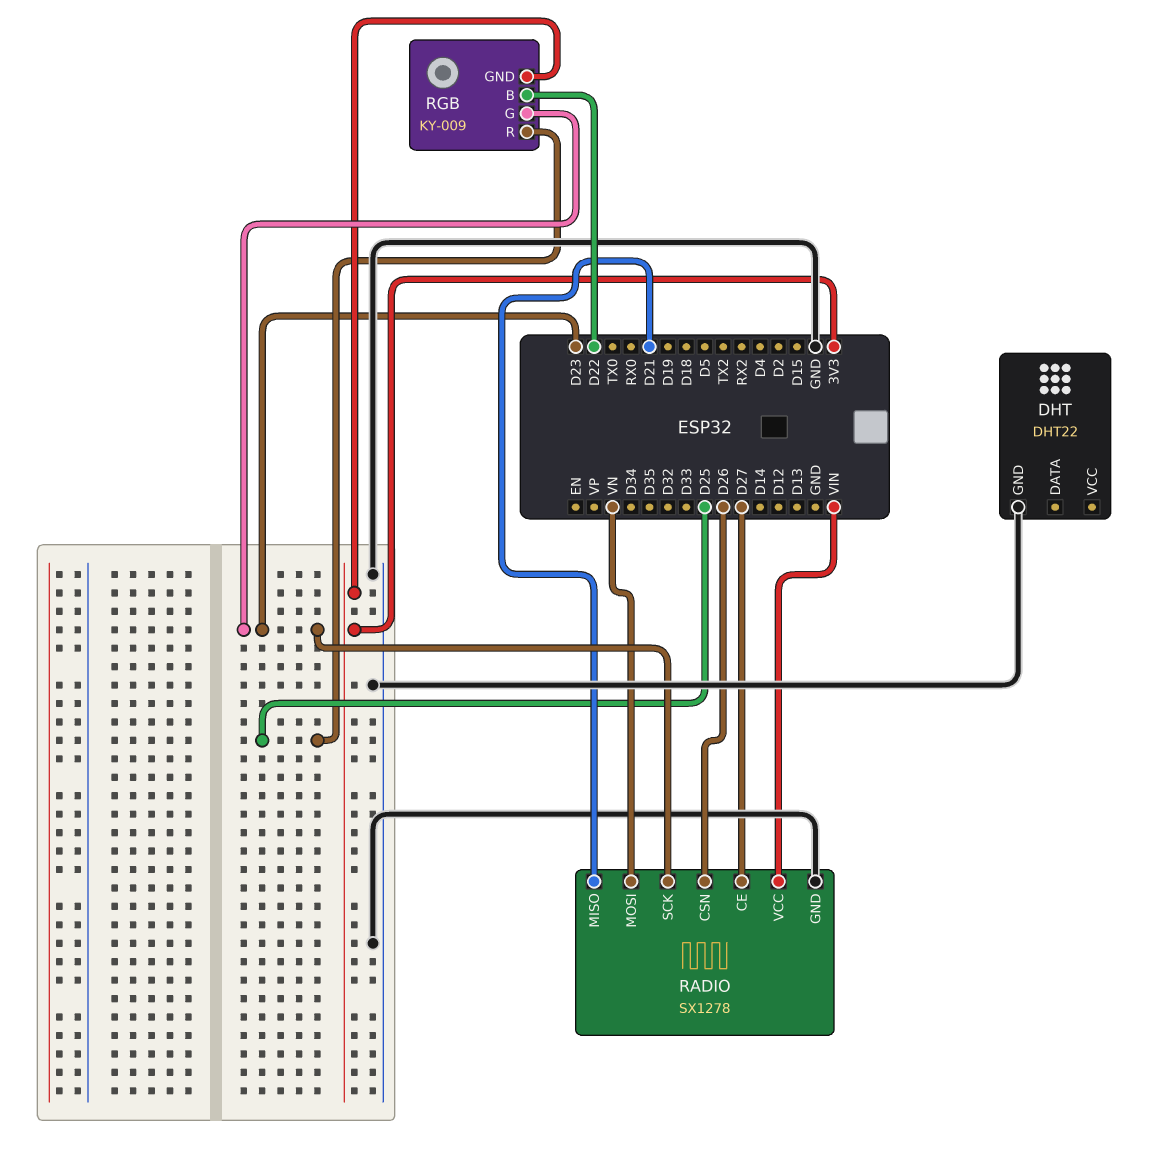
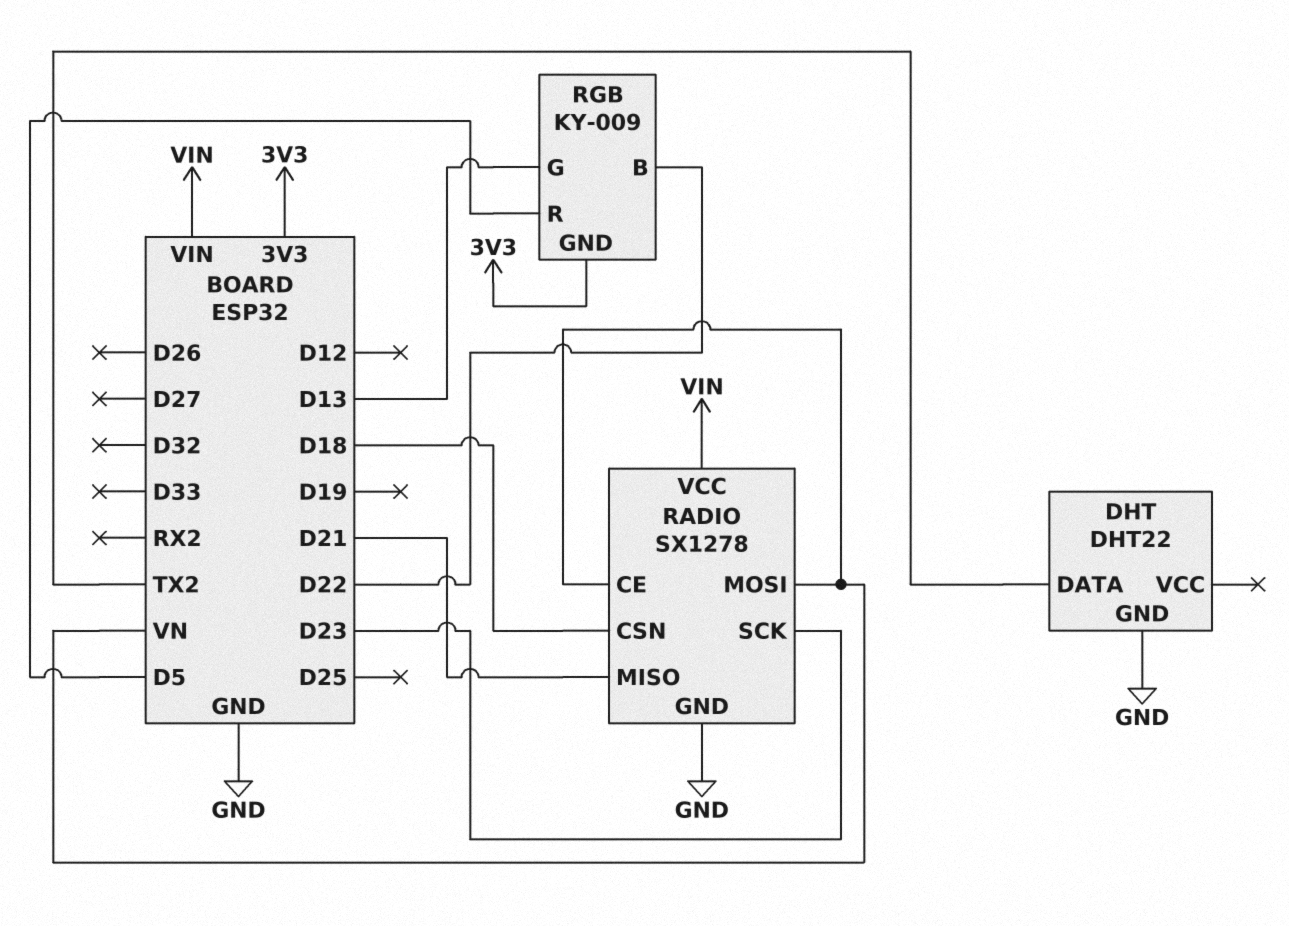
DHT pin DATA: none -> TX2
RADIO pin CE: D27 -> VN
RADIO pin CSN: D26 -> D18
RGB pin G: D23 -> D13
RGB pin R: D25 -> D5

